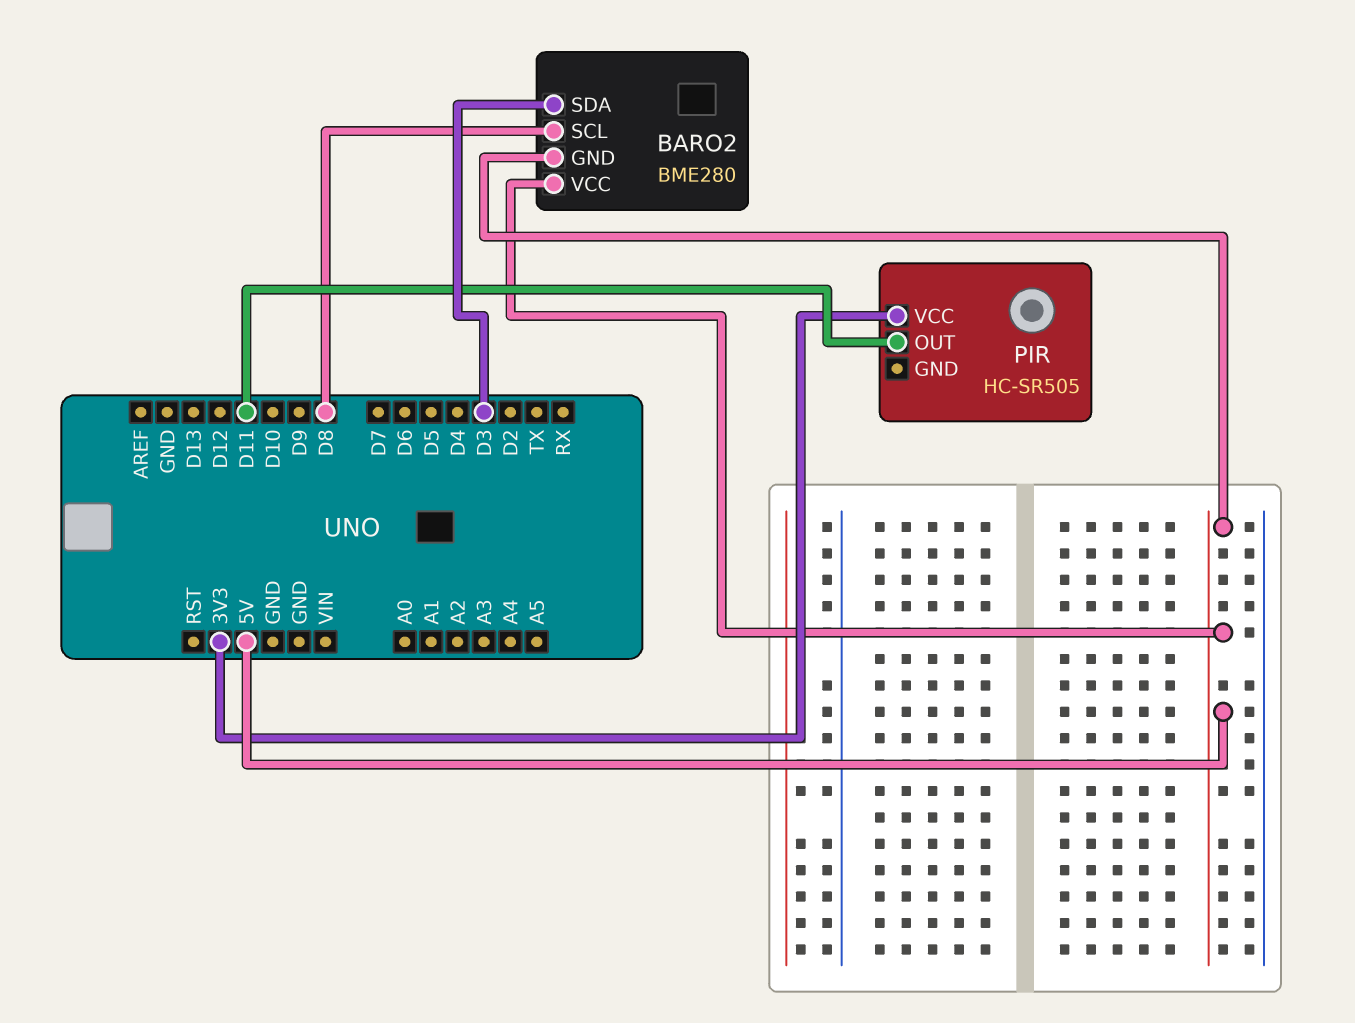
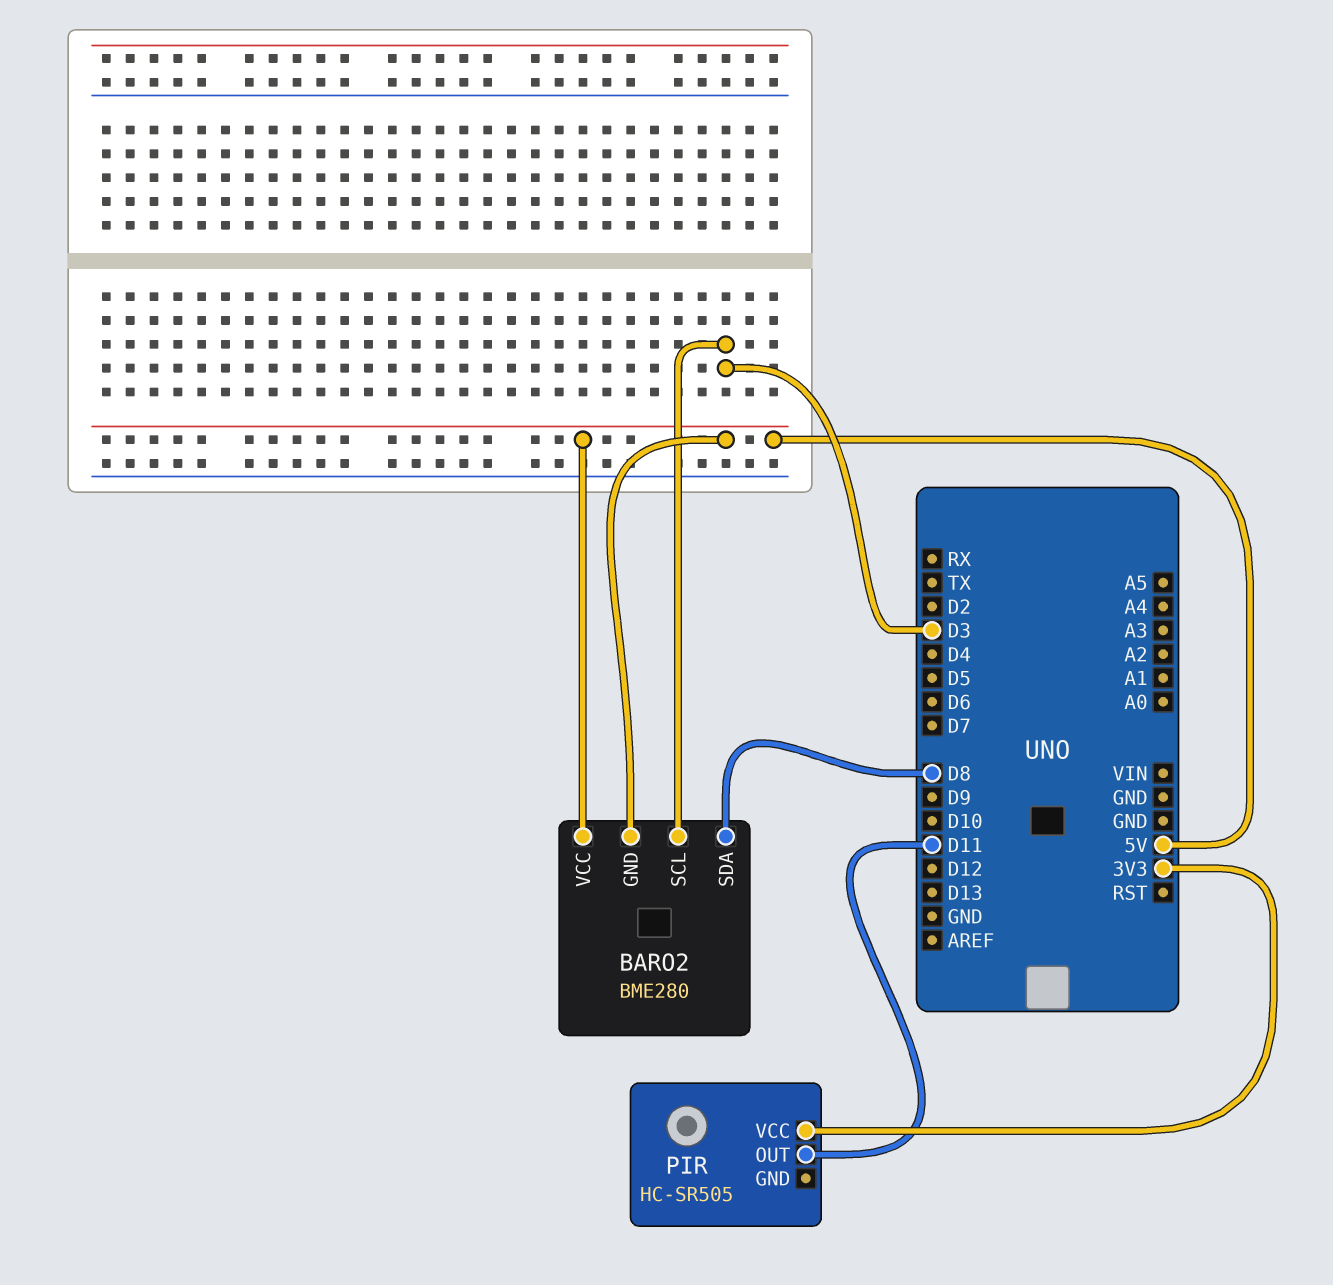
BARO2 pin SCL: D8 -> D3
BARO2 pin SDA: D3 -> D8

